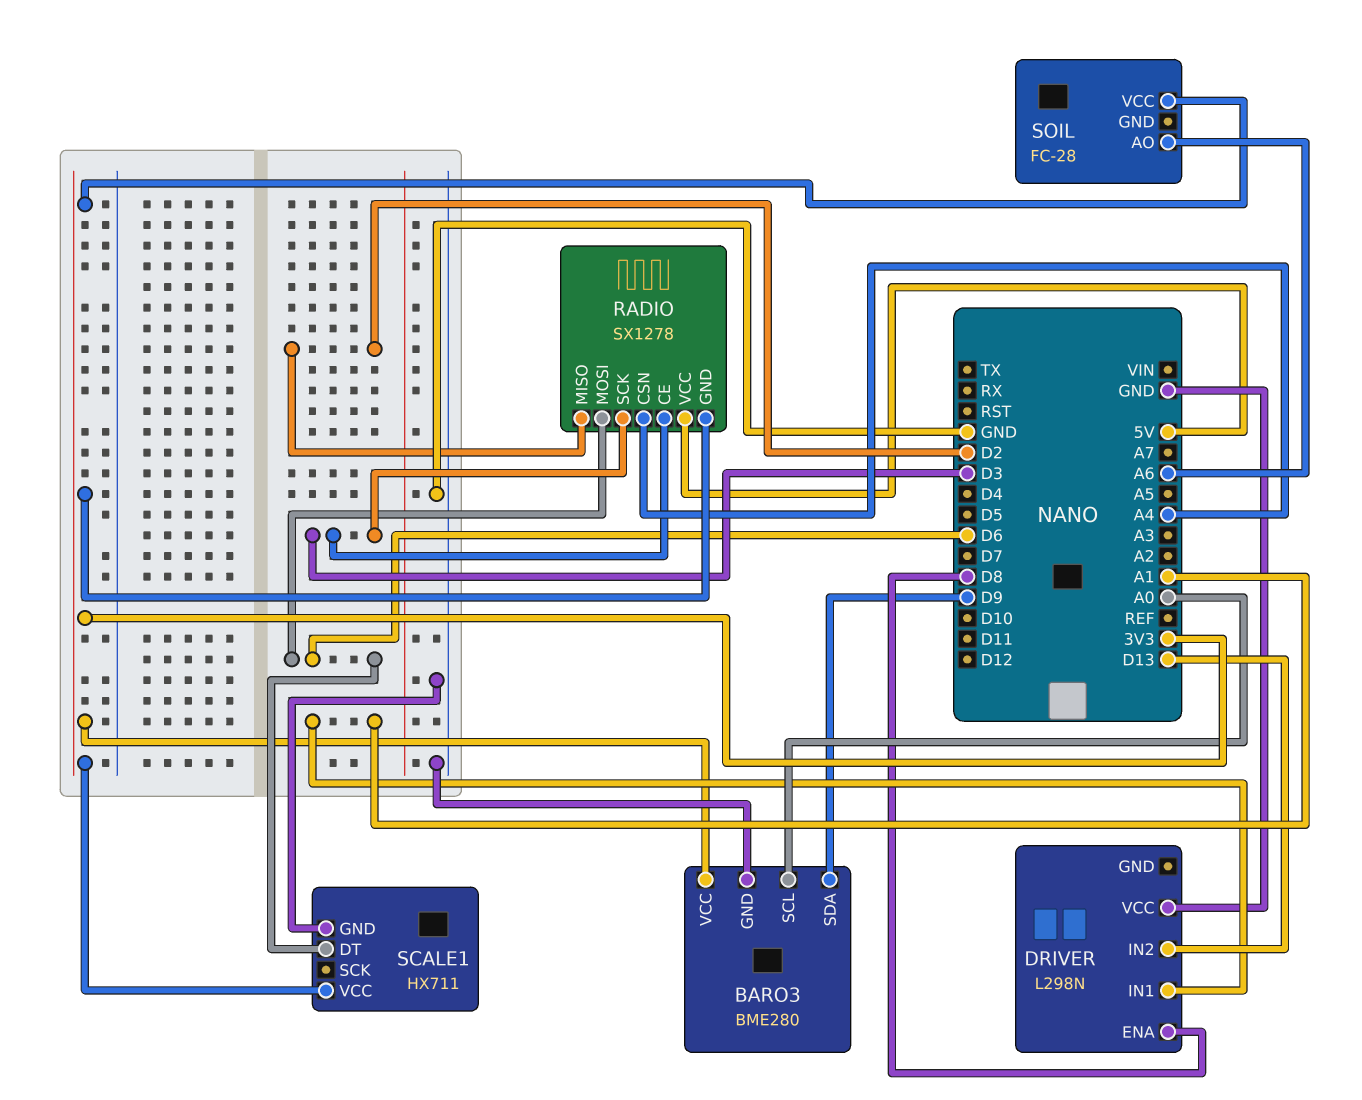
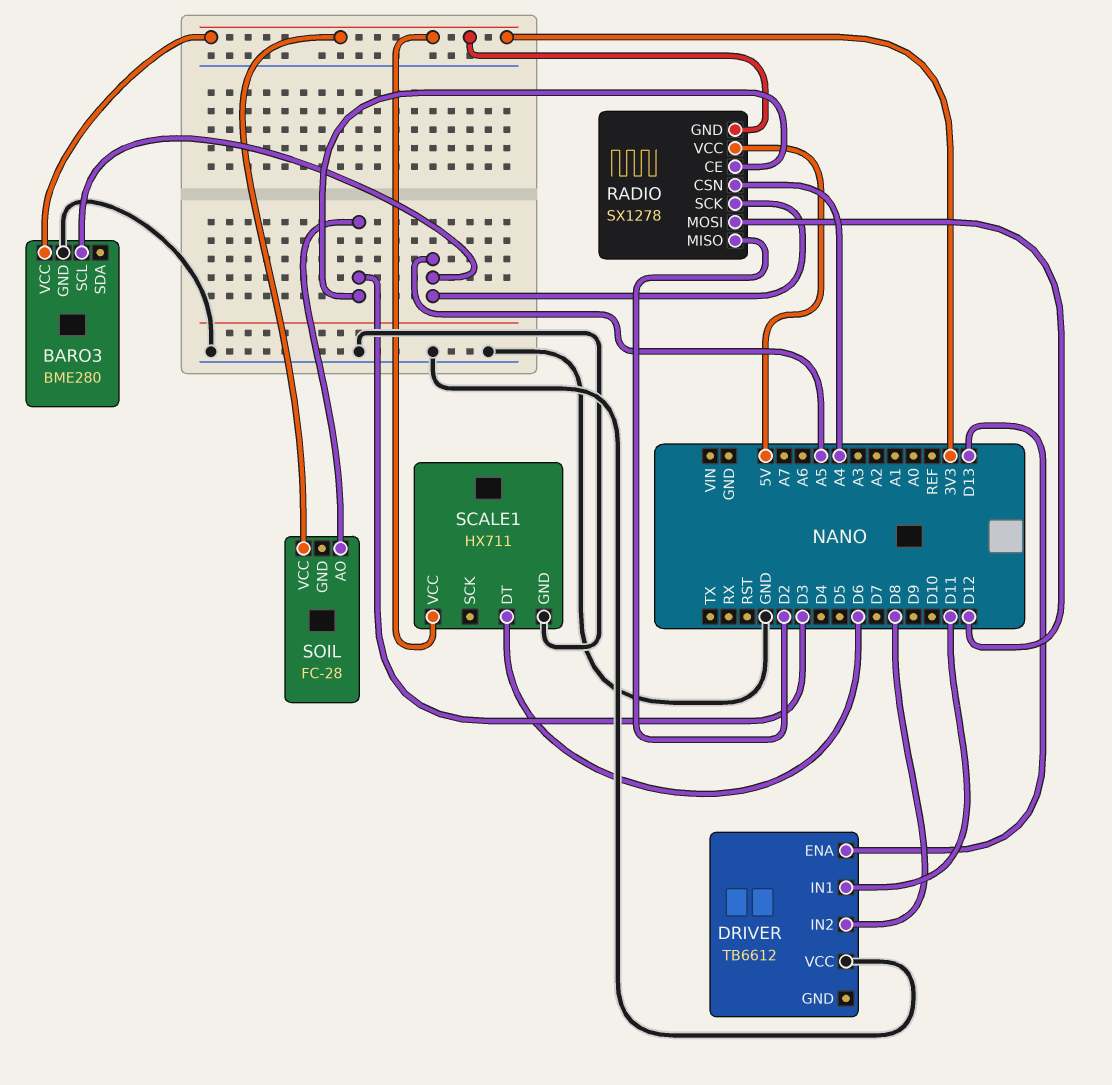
BARO3 pin SCL: A0 -> A5
BARO3 pin SDA: D9 -> none
DRIVER: L298N -> TB6612
DRIVER pin ENA: D8 -> D13
DRIVER pin IN1: A1 -> D11
DRIVER pin IN2: D13 -> D8
RADIO pin MOSI: D6 -> D12
RADIO pin SCK: D3 -> A5
SOIL pin AO: A6 -> D3

